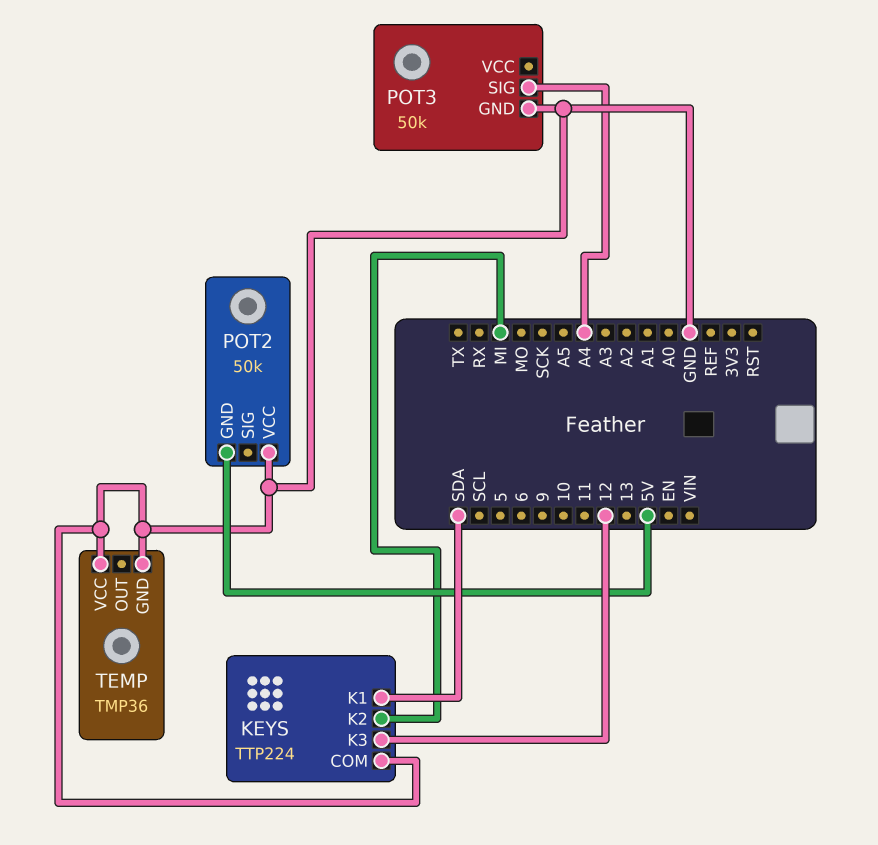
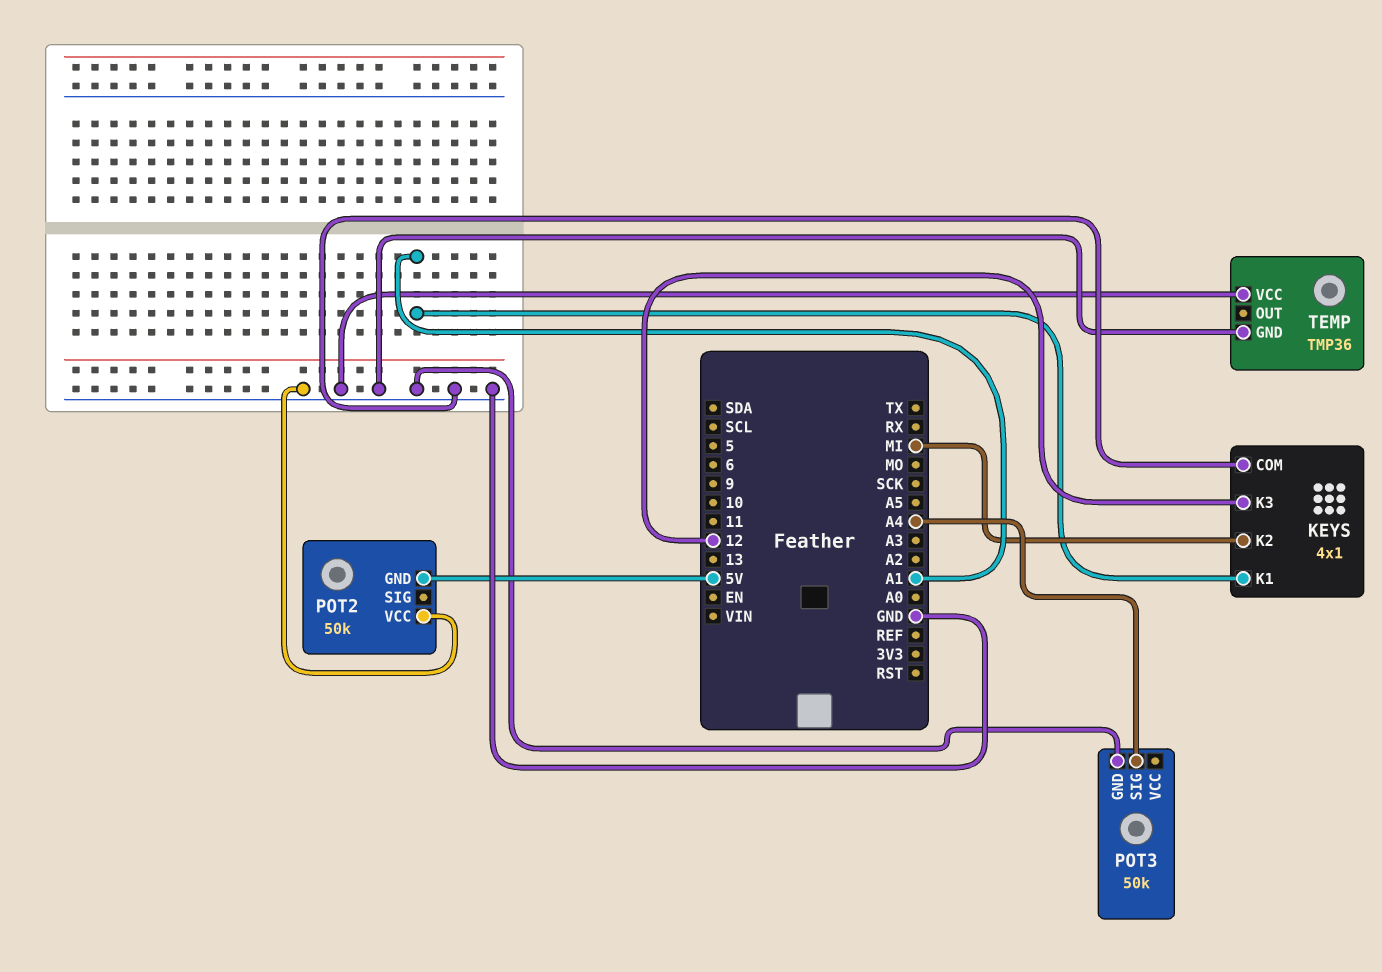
KEYS: TTP224 -> 4x1
KEYS pin K1: SDA -> A1

